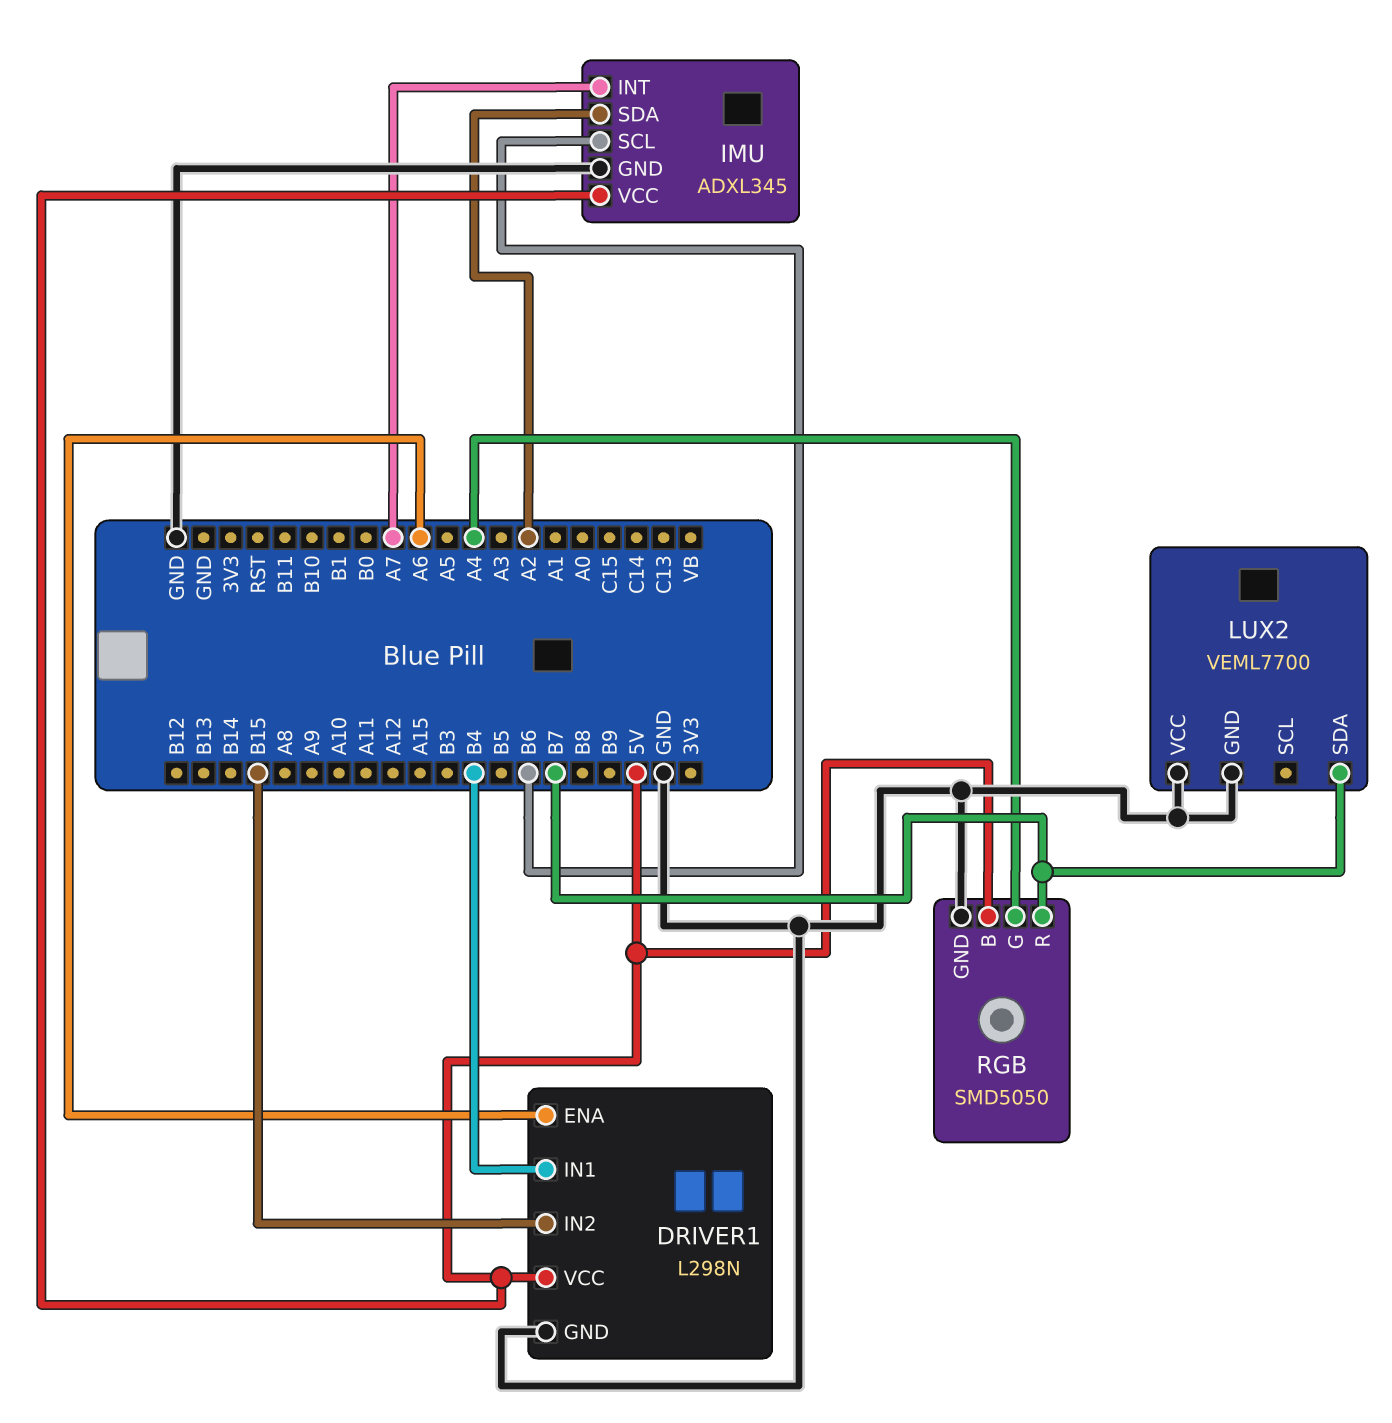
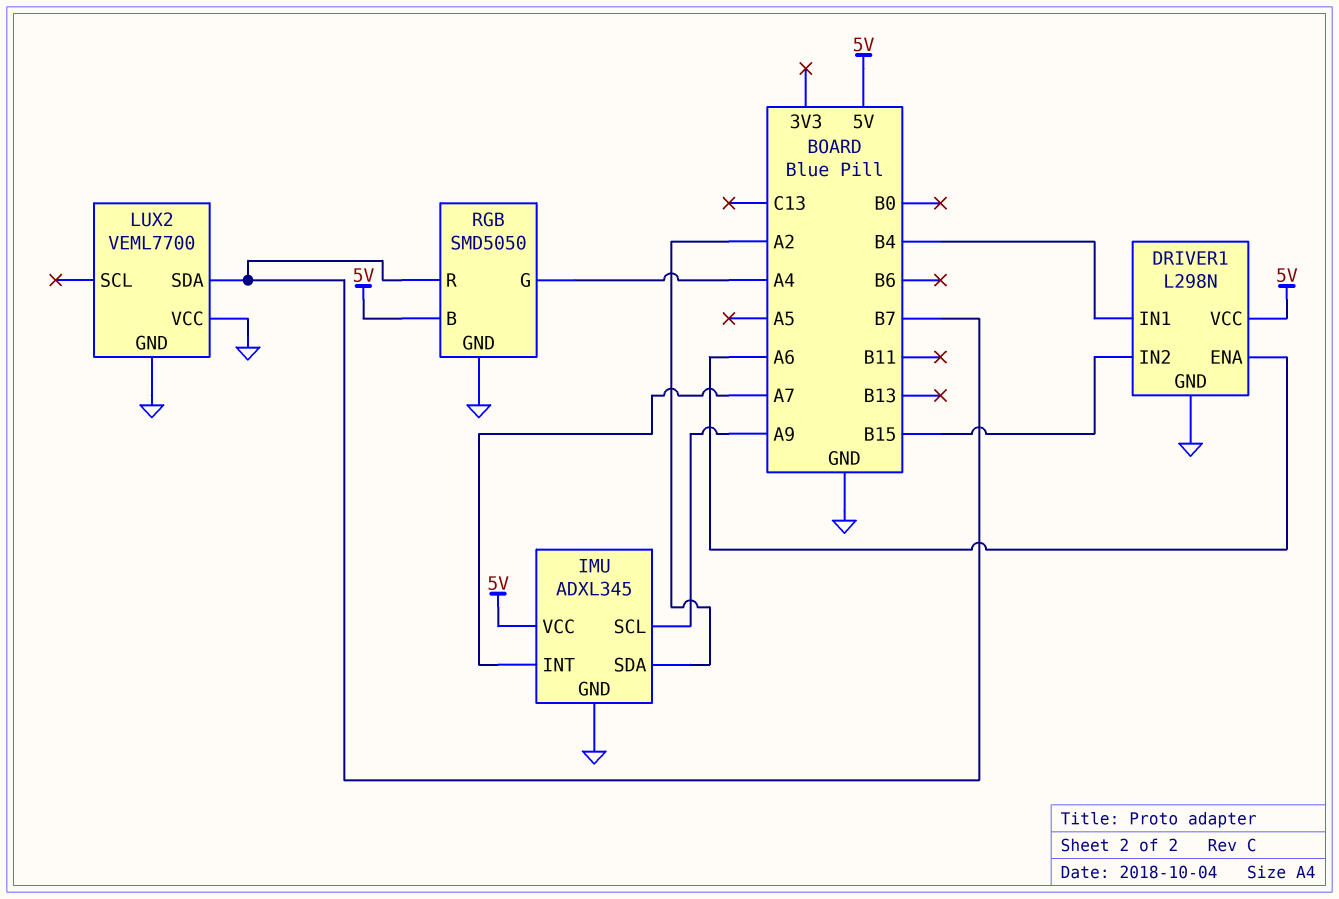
IMU pin SCL: B6 -> A9

